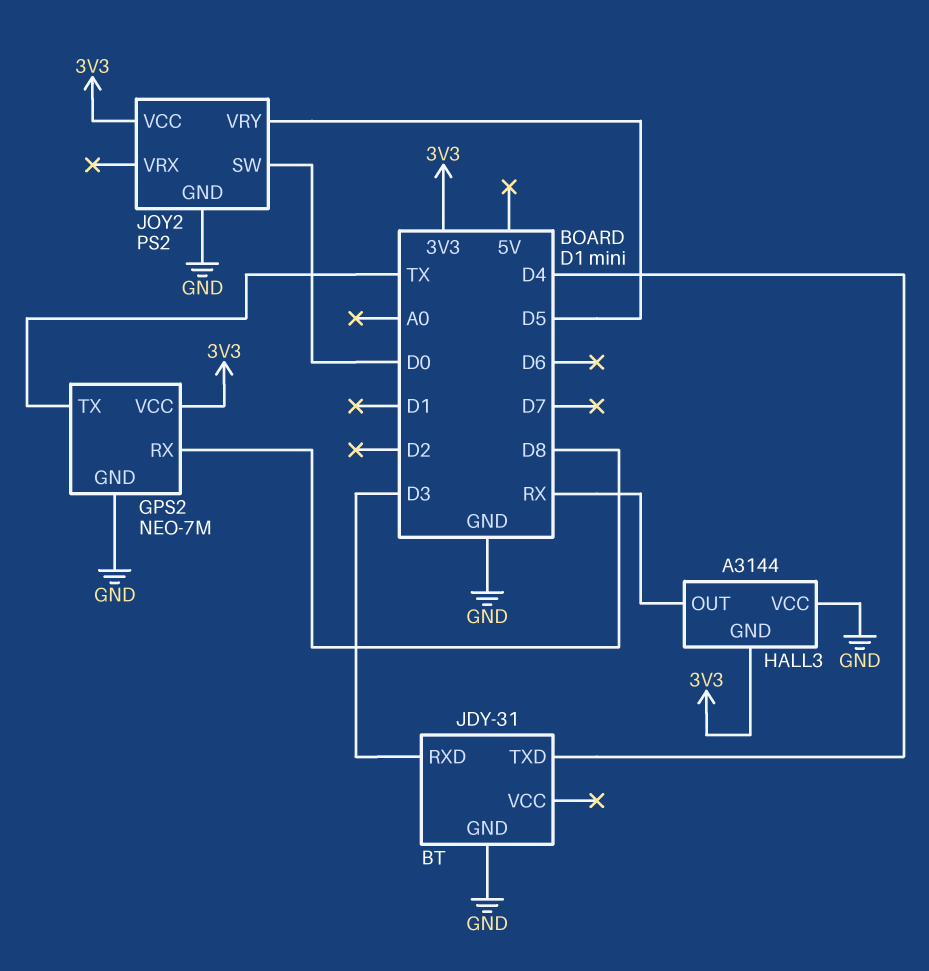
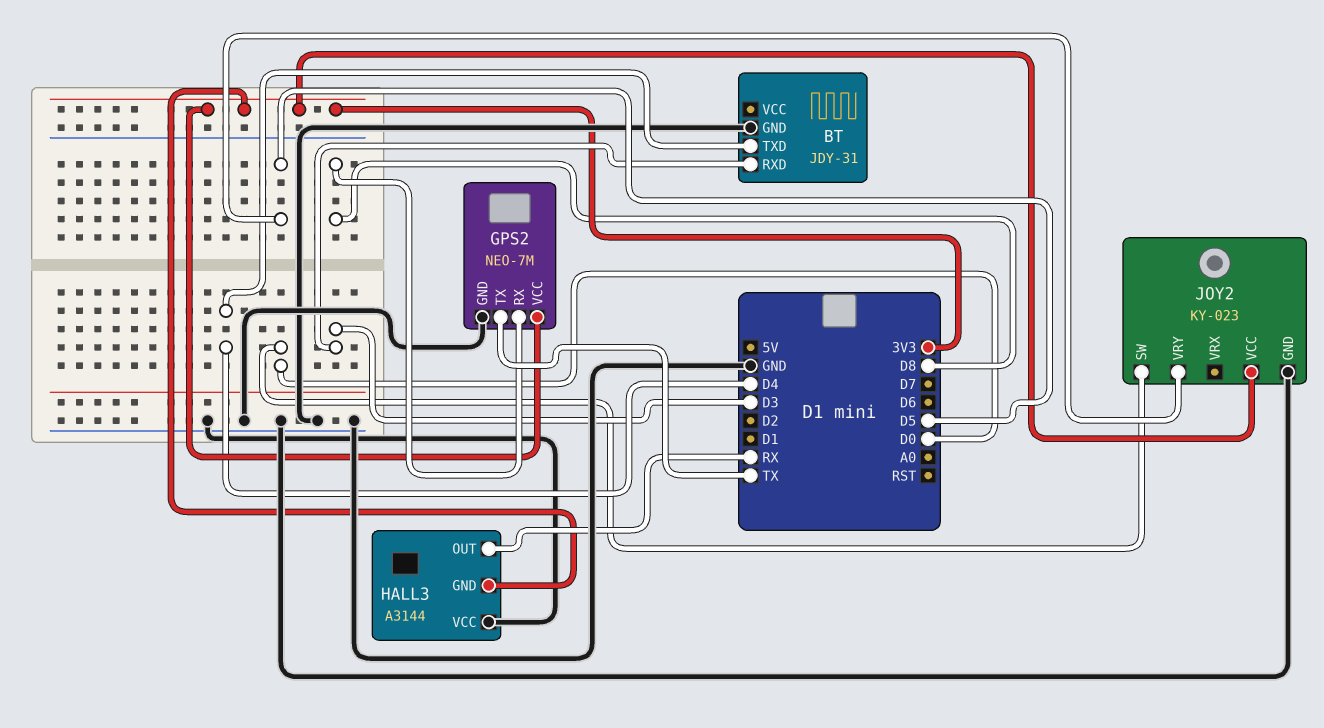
JOY2: PS2 -> KY-023

